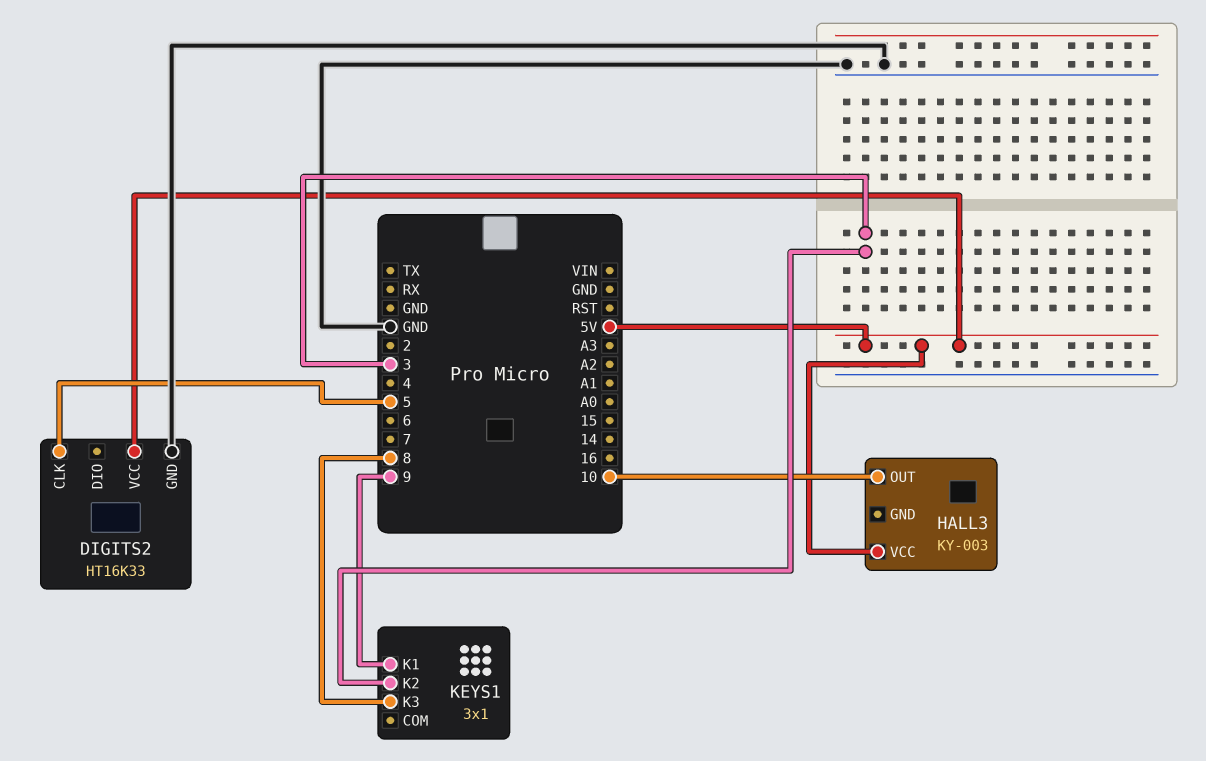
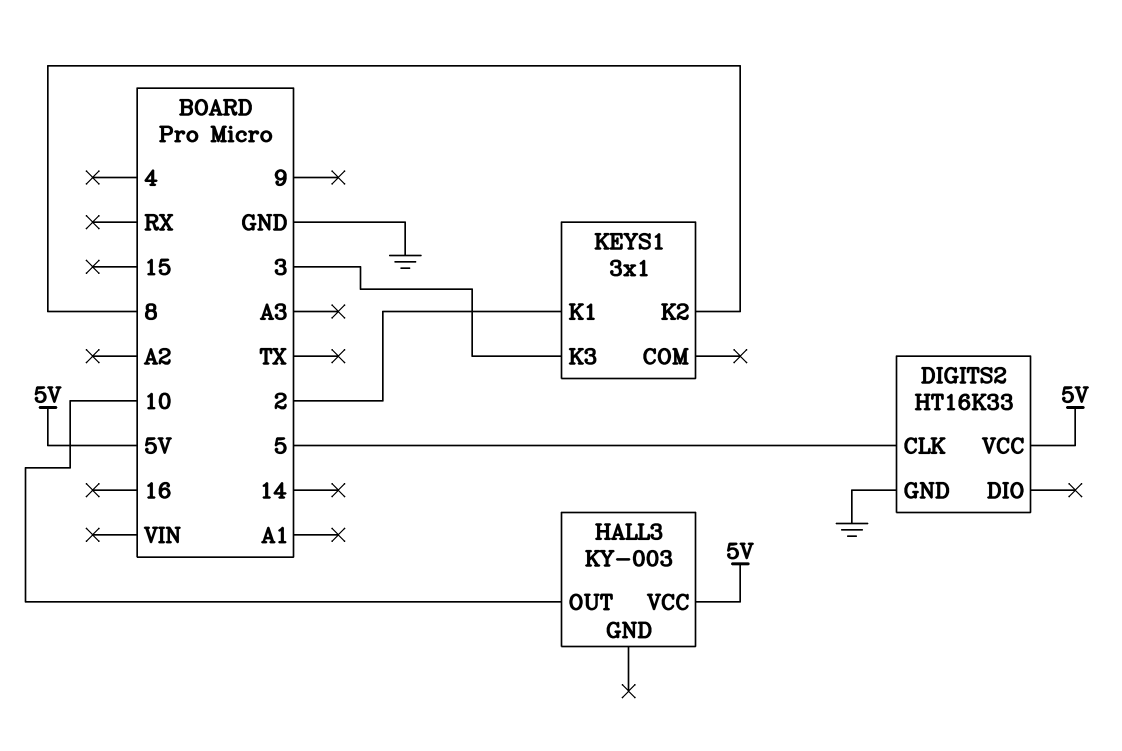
KEYS1 pin K1: 9 -> 2
KEYS1 pin K2: 3 -> 8
KEYS1 pin K3: 8 -> 3

